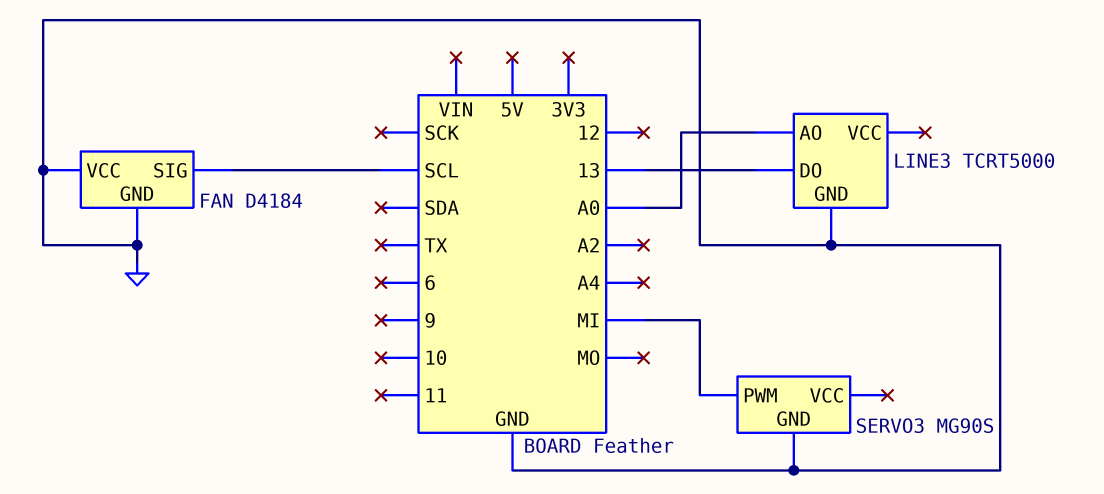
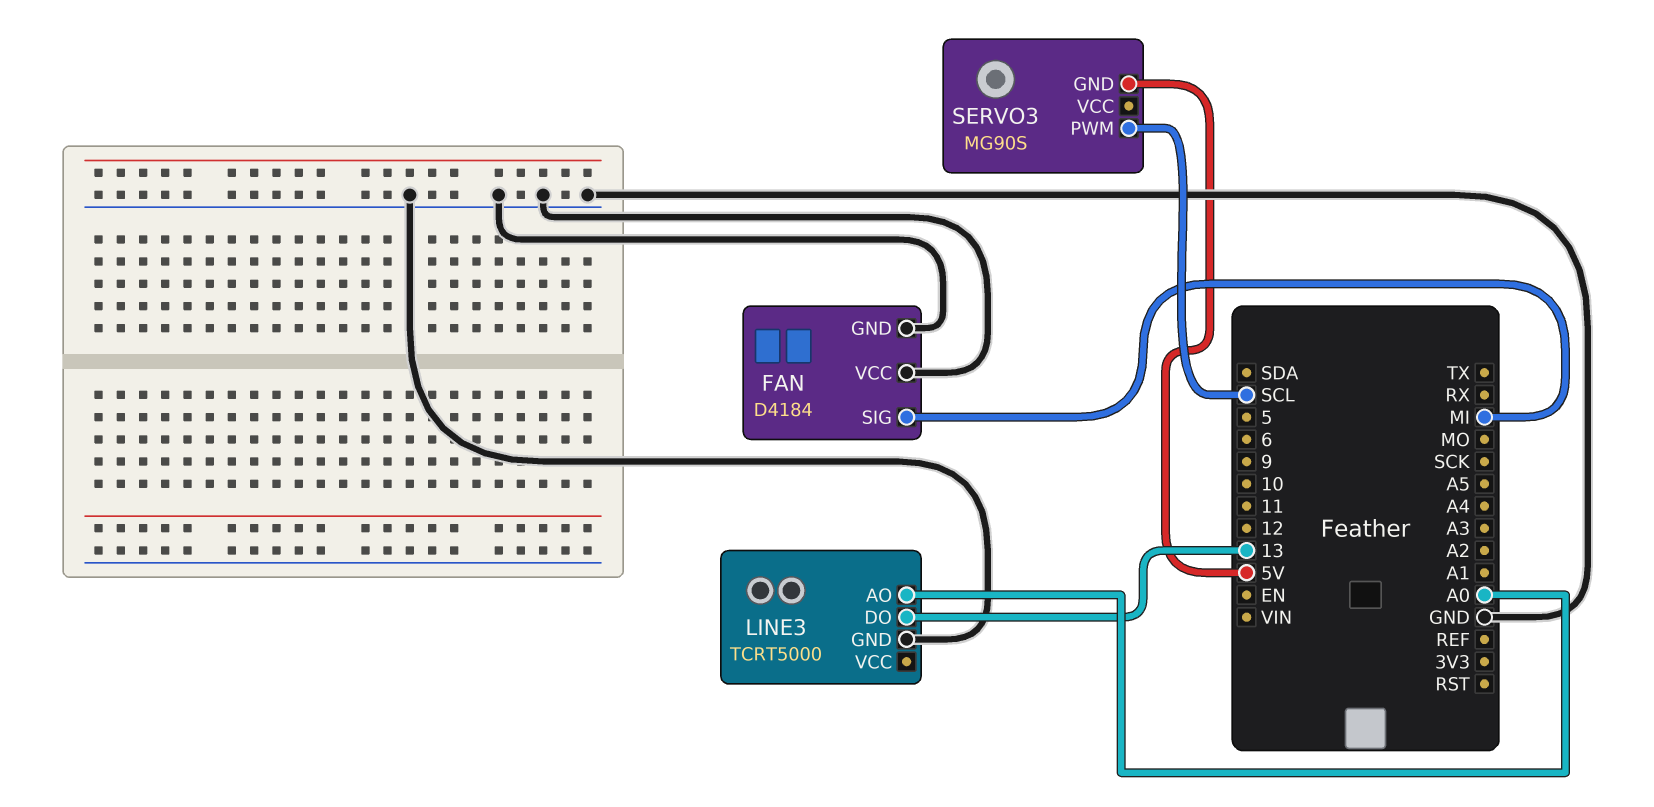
FAN pin SIG: SCL -> MI
SERVO3 pin GND: GND -> 5V
SERVO3 pin PWM: MI -> SCL

